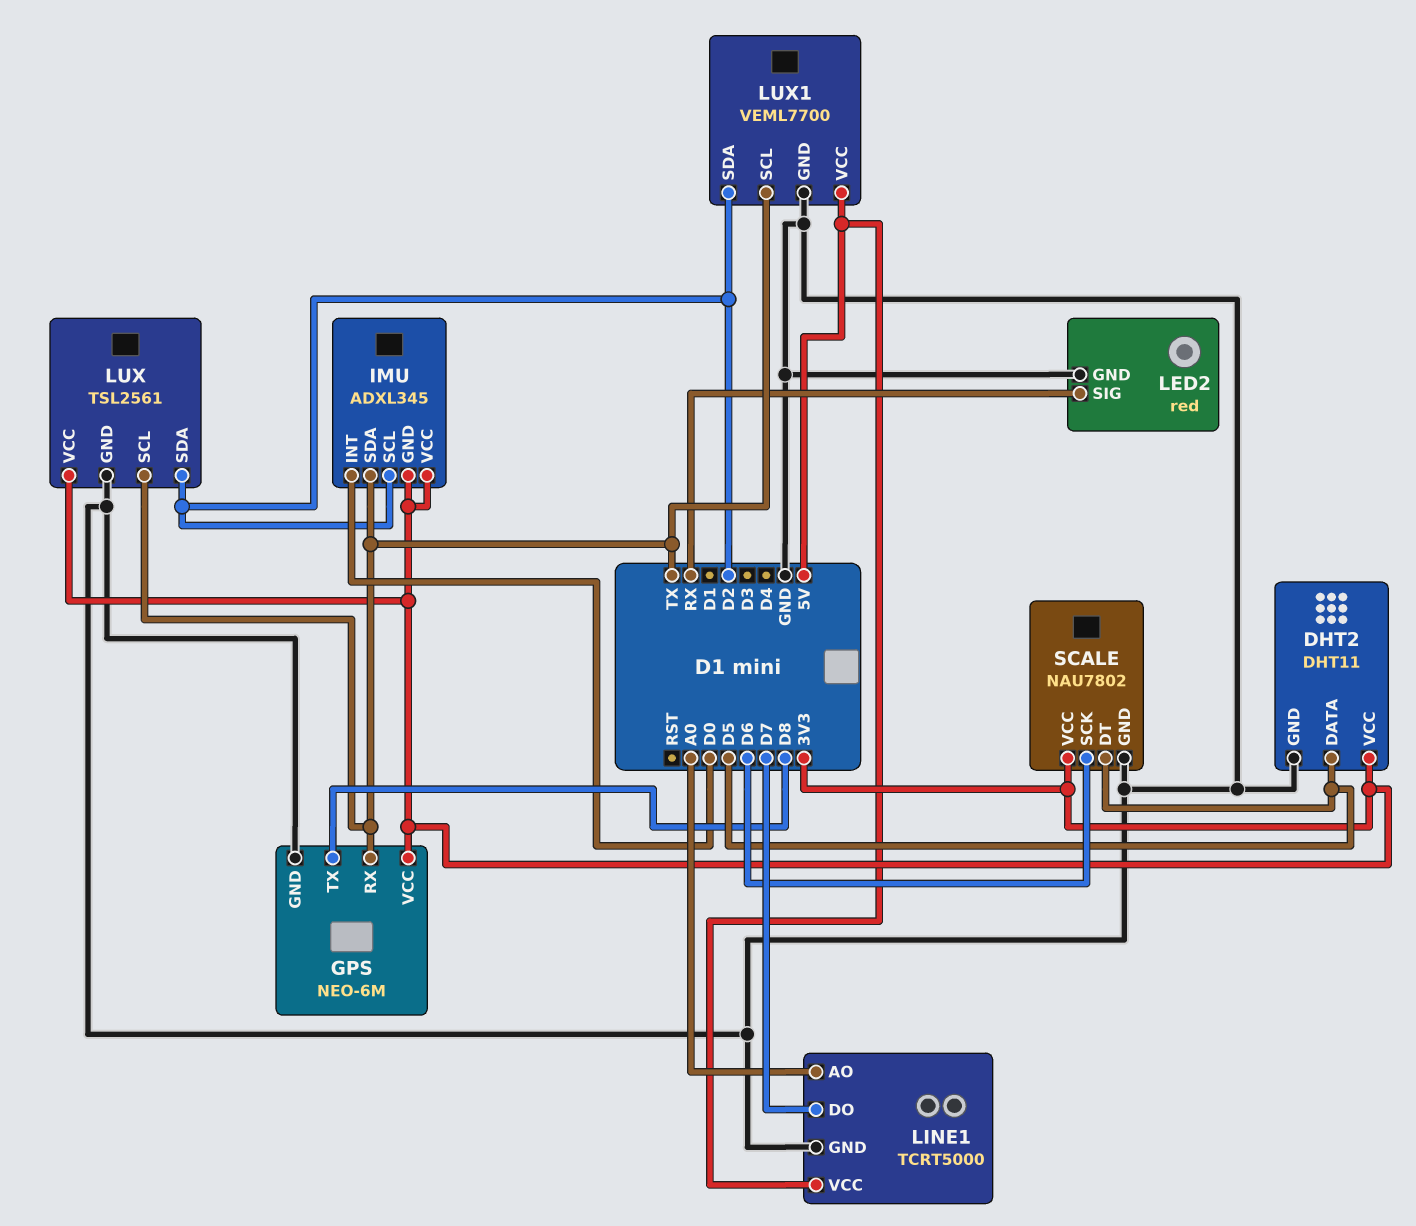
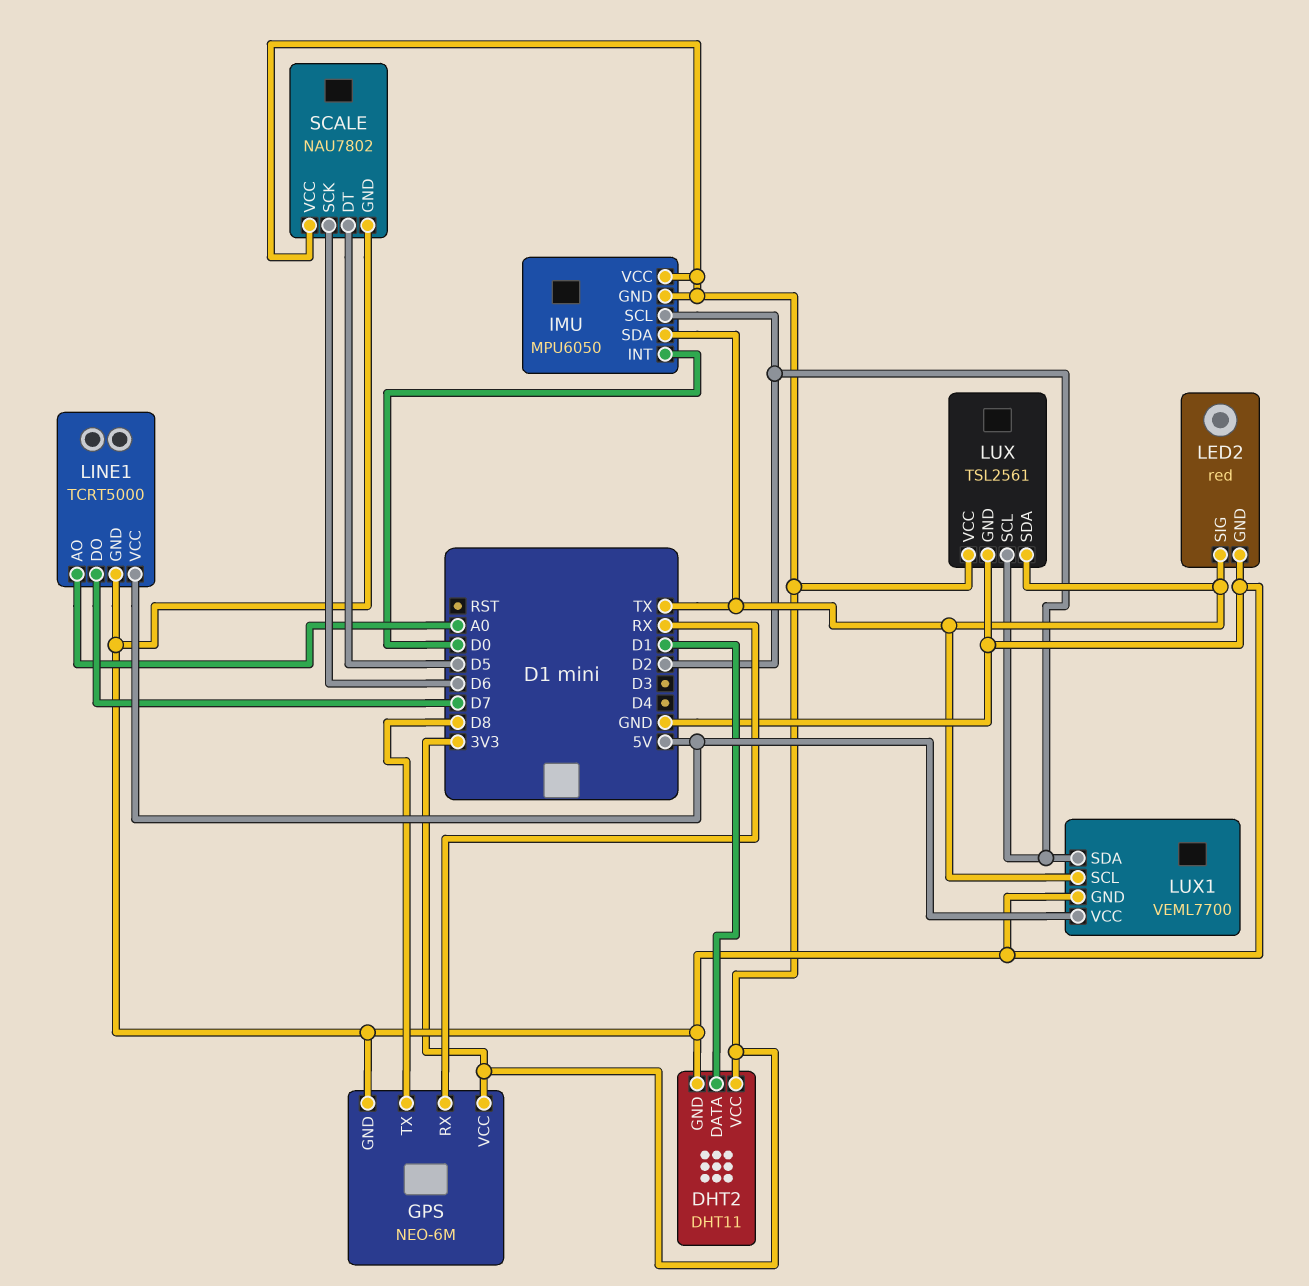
DHT2 pin DATA: D5 -> D1
GPS pin RX: TX -> RX
IMU: ADXL345 -> MPU6050
LED2 pin SIG: RX -> TX
LUX pin SCL: TX -> D2
LUX pin SDA: D2 -> TX

